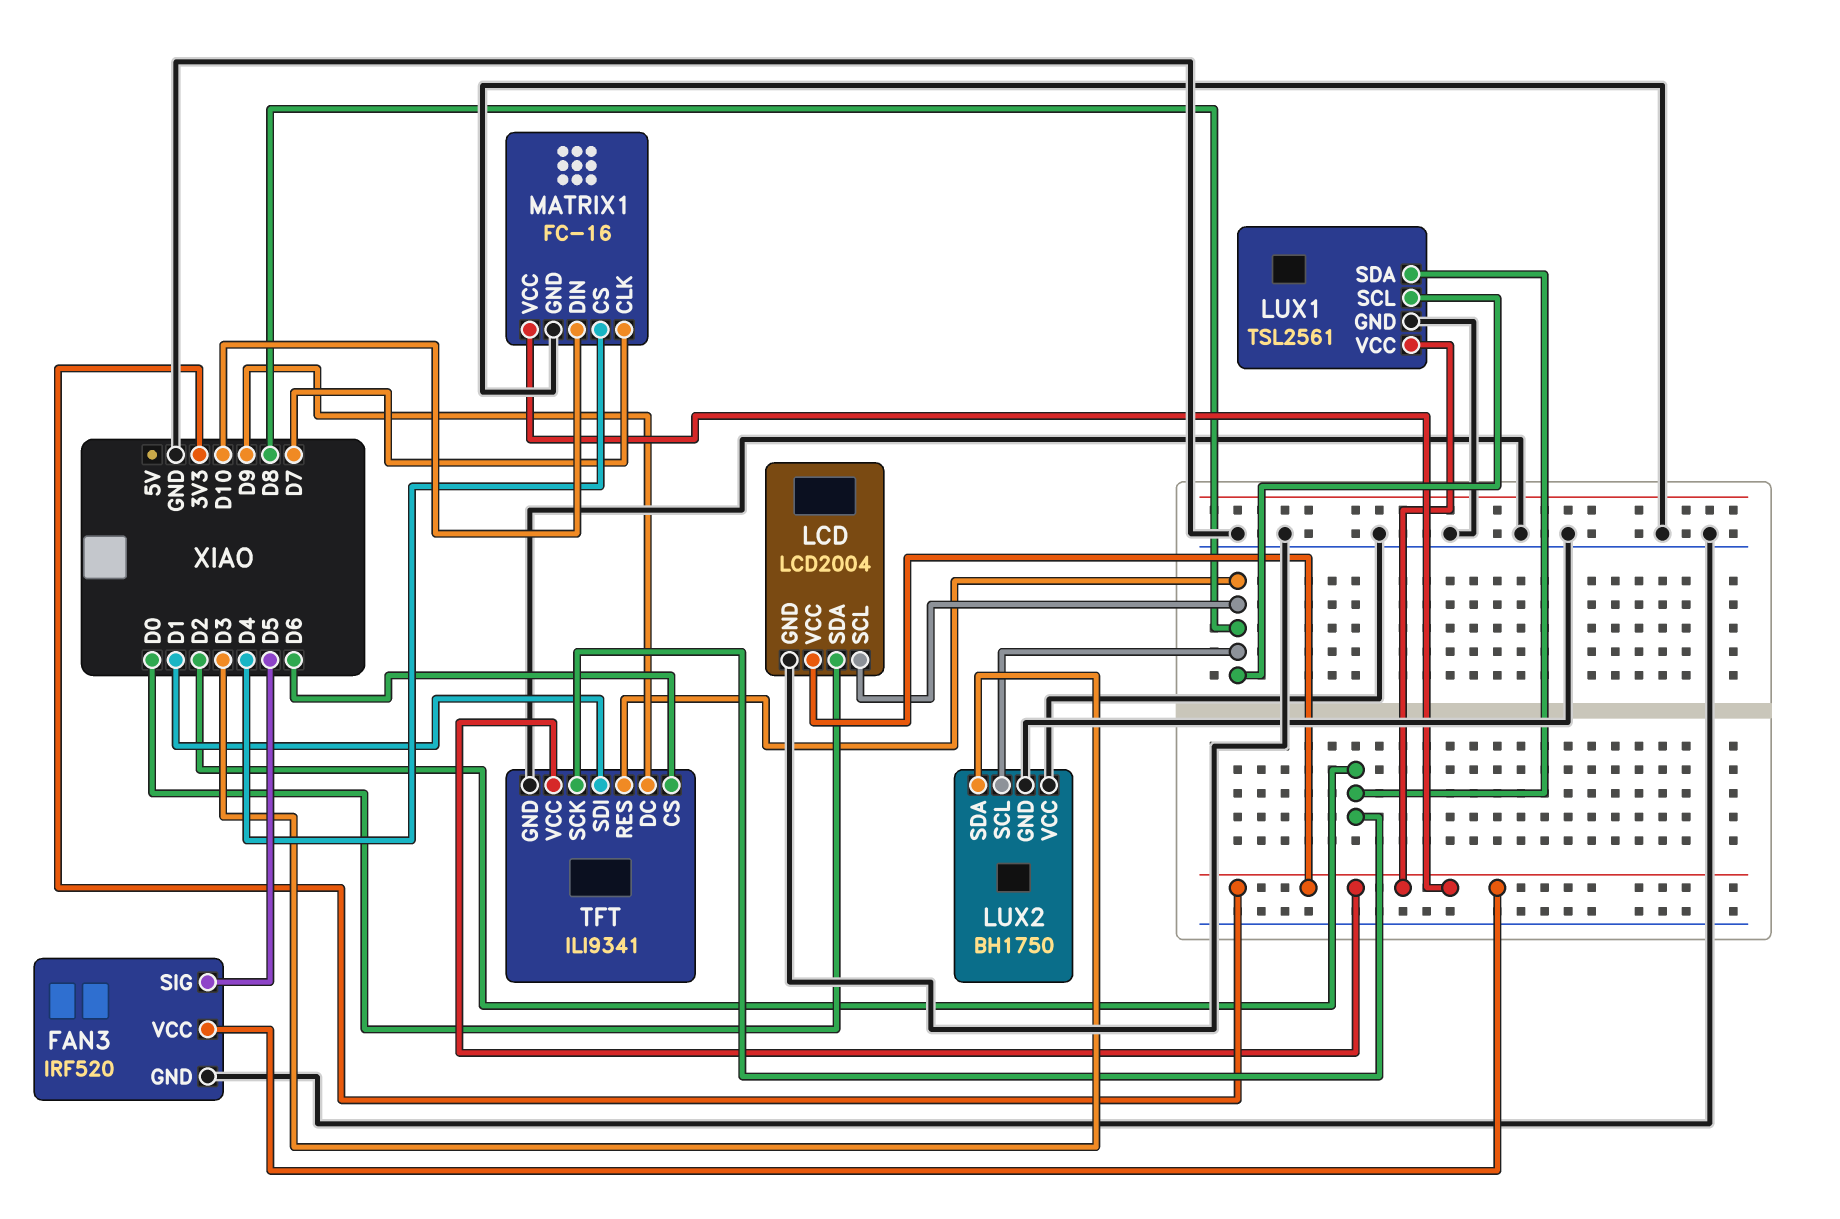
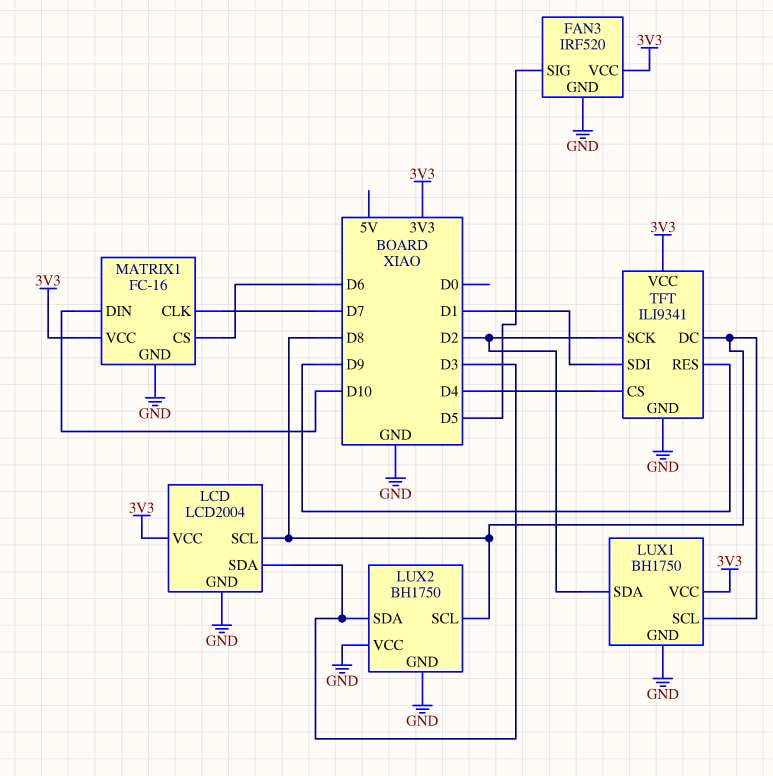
LCD pin SDA: D0 -> D3
LUX1: TSL2561 -> BH1750
MATRIX1 pin CS: D4 -> D6
TFT pin CS: D6 -> D4
TFT pin DC: D9 -> D8
TFT pin RES: D8 -> D9

